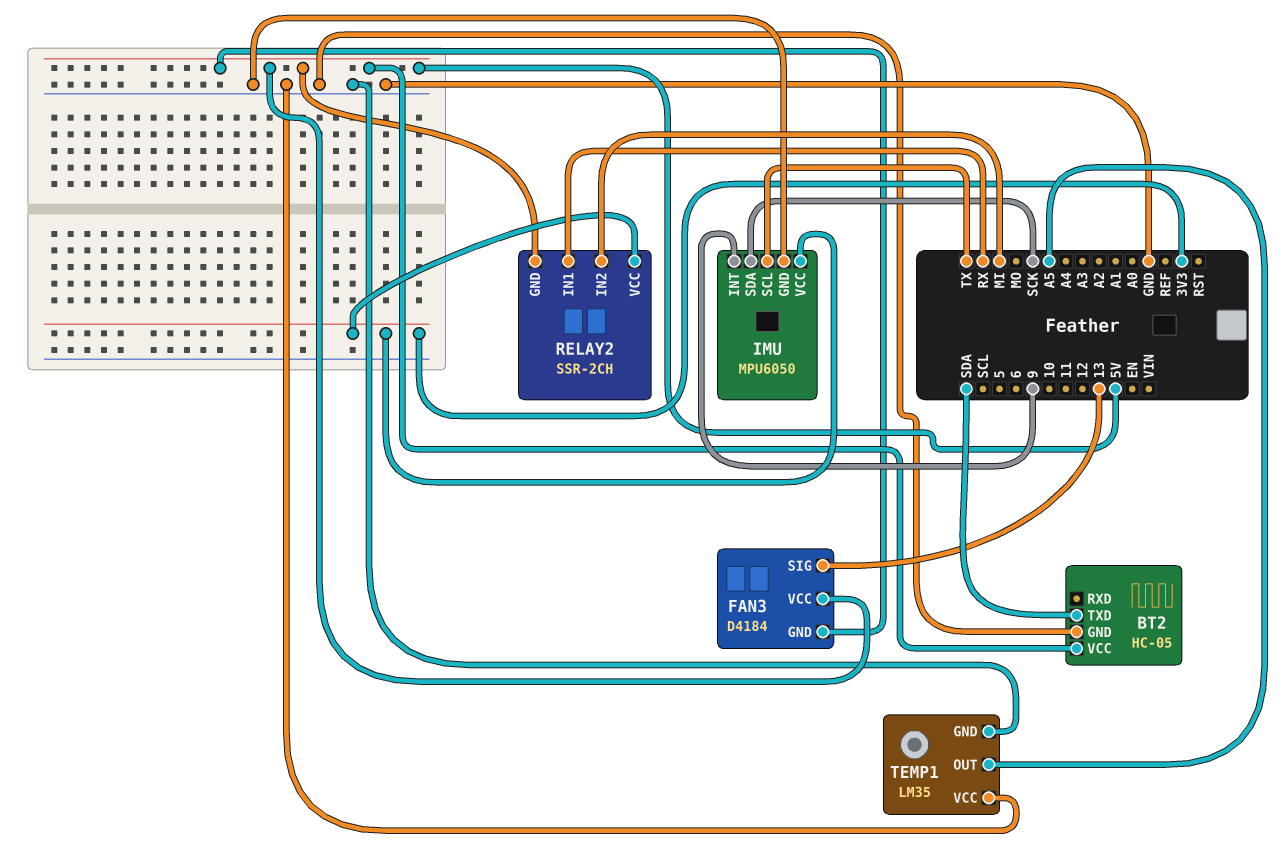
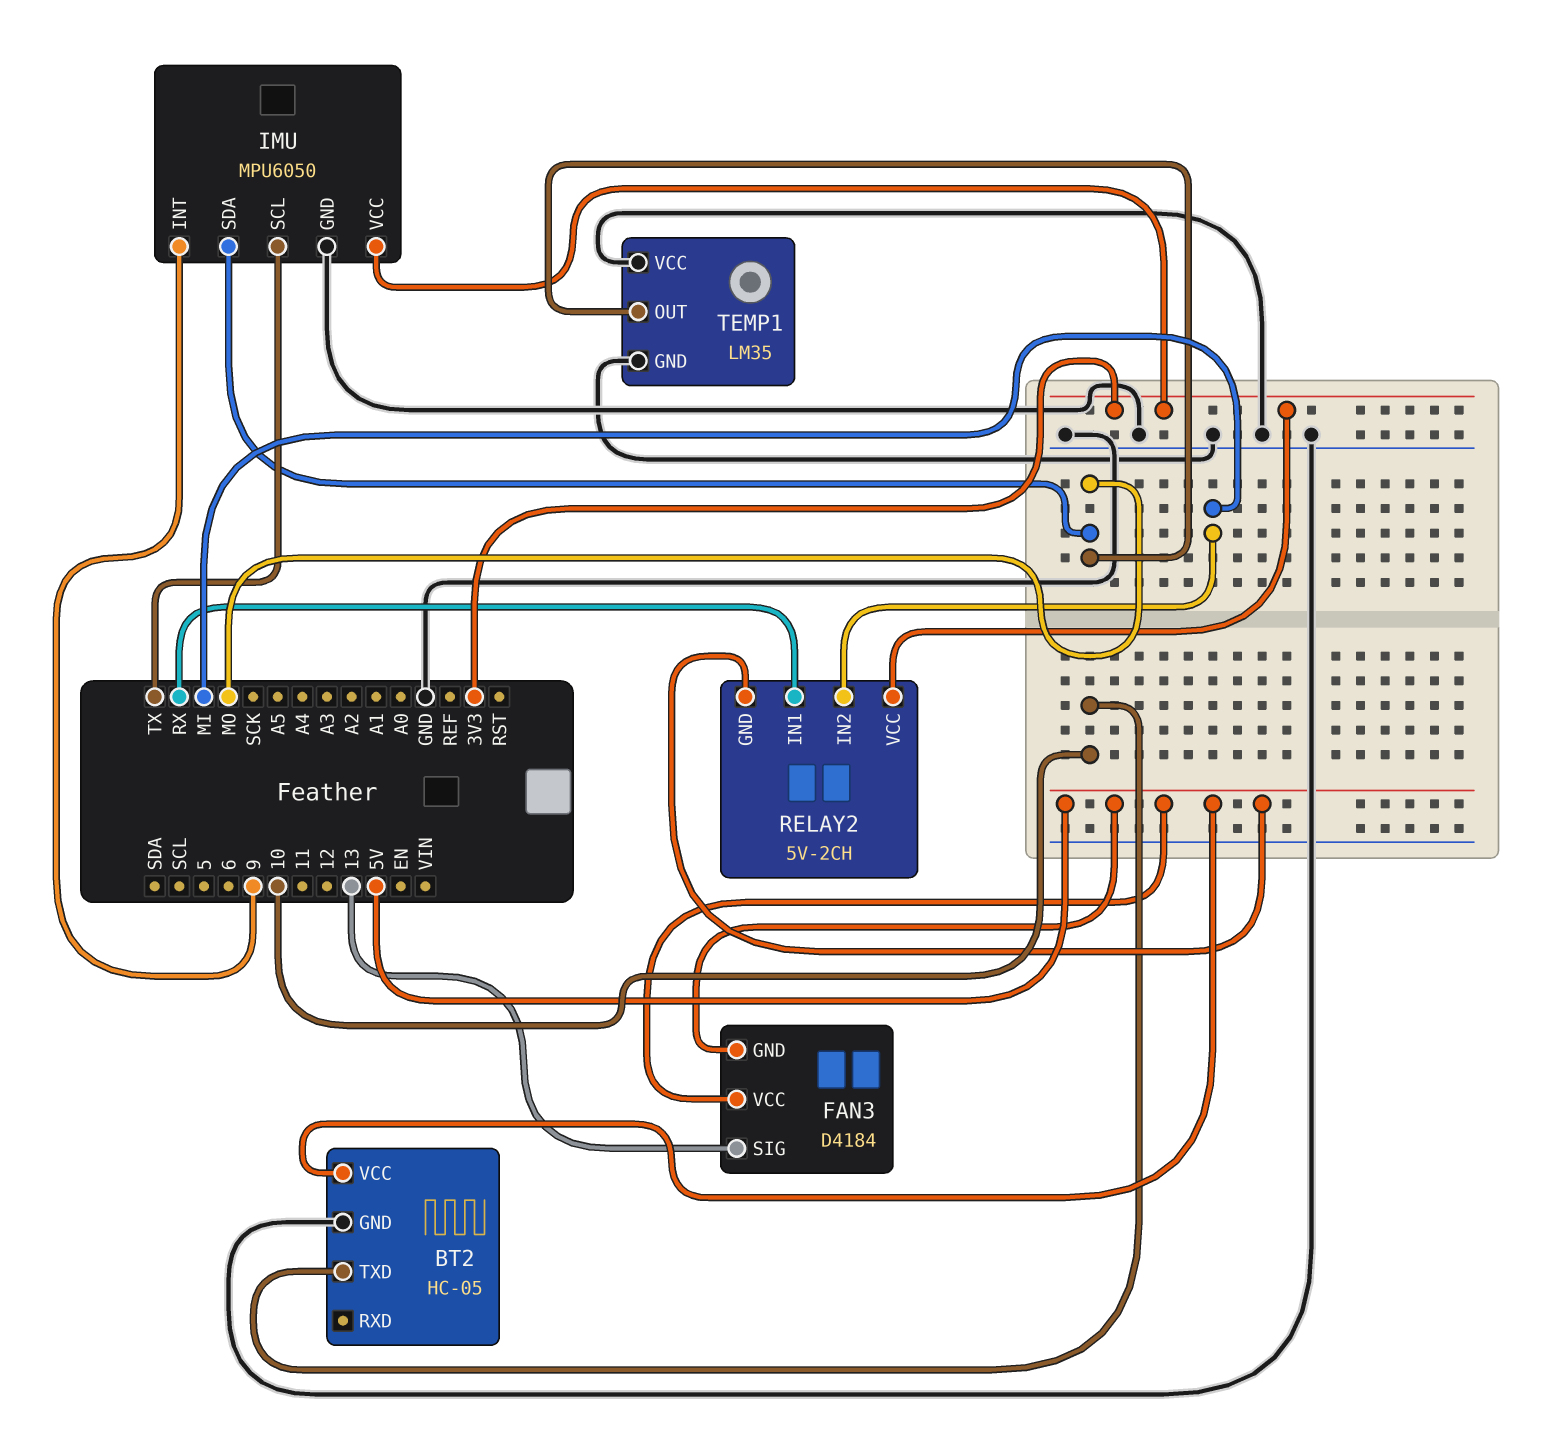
BT2 pin TXD: SDA -> 10
IMU pin SDA: SCK -> MO
RELAY2: SSR-2CH -> 5V-2CH
TEMP1 pin OUT: A5 -> MO

